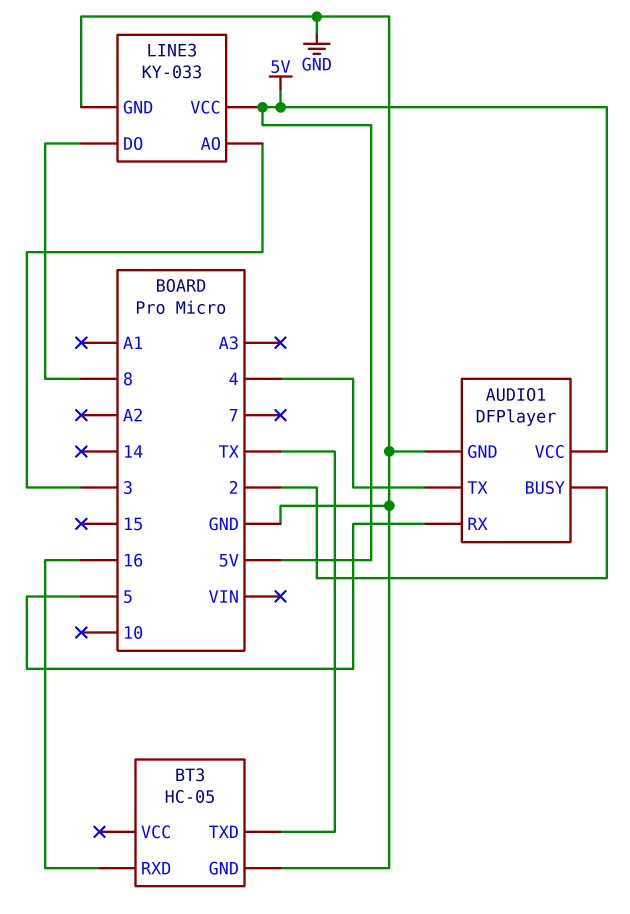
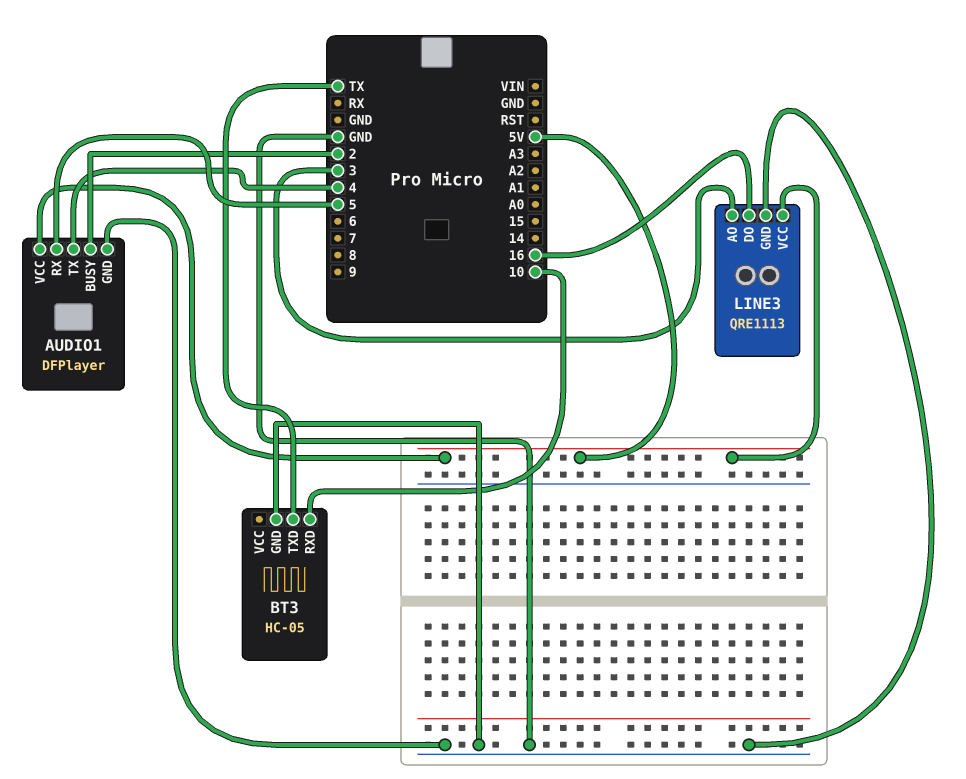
BT3 pin RXD: 16 -> 10
LINE3: KY-033 -> QRE1113
LINE3 pin DO: 8 -> 16

